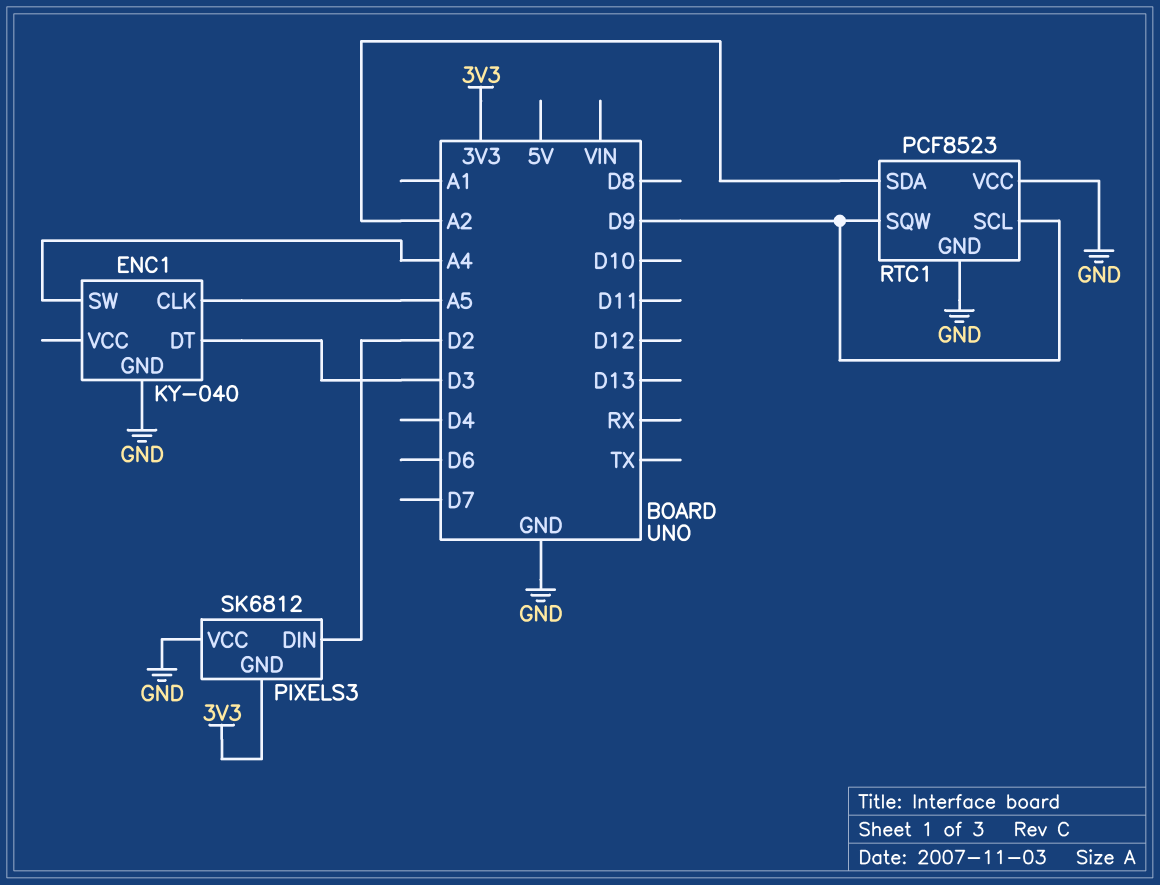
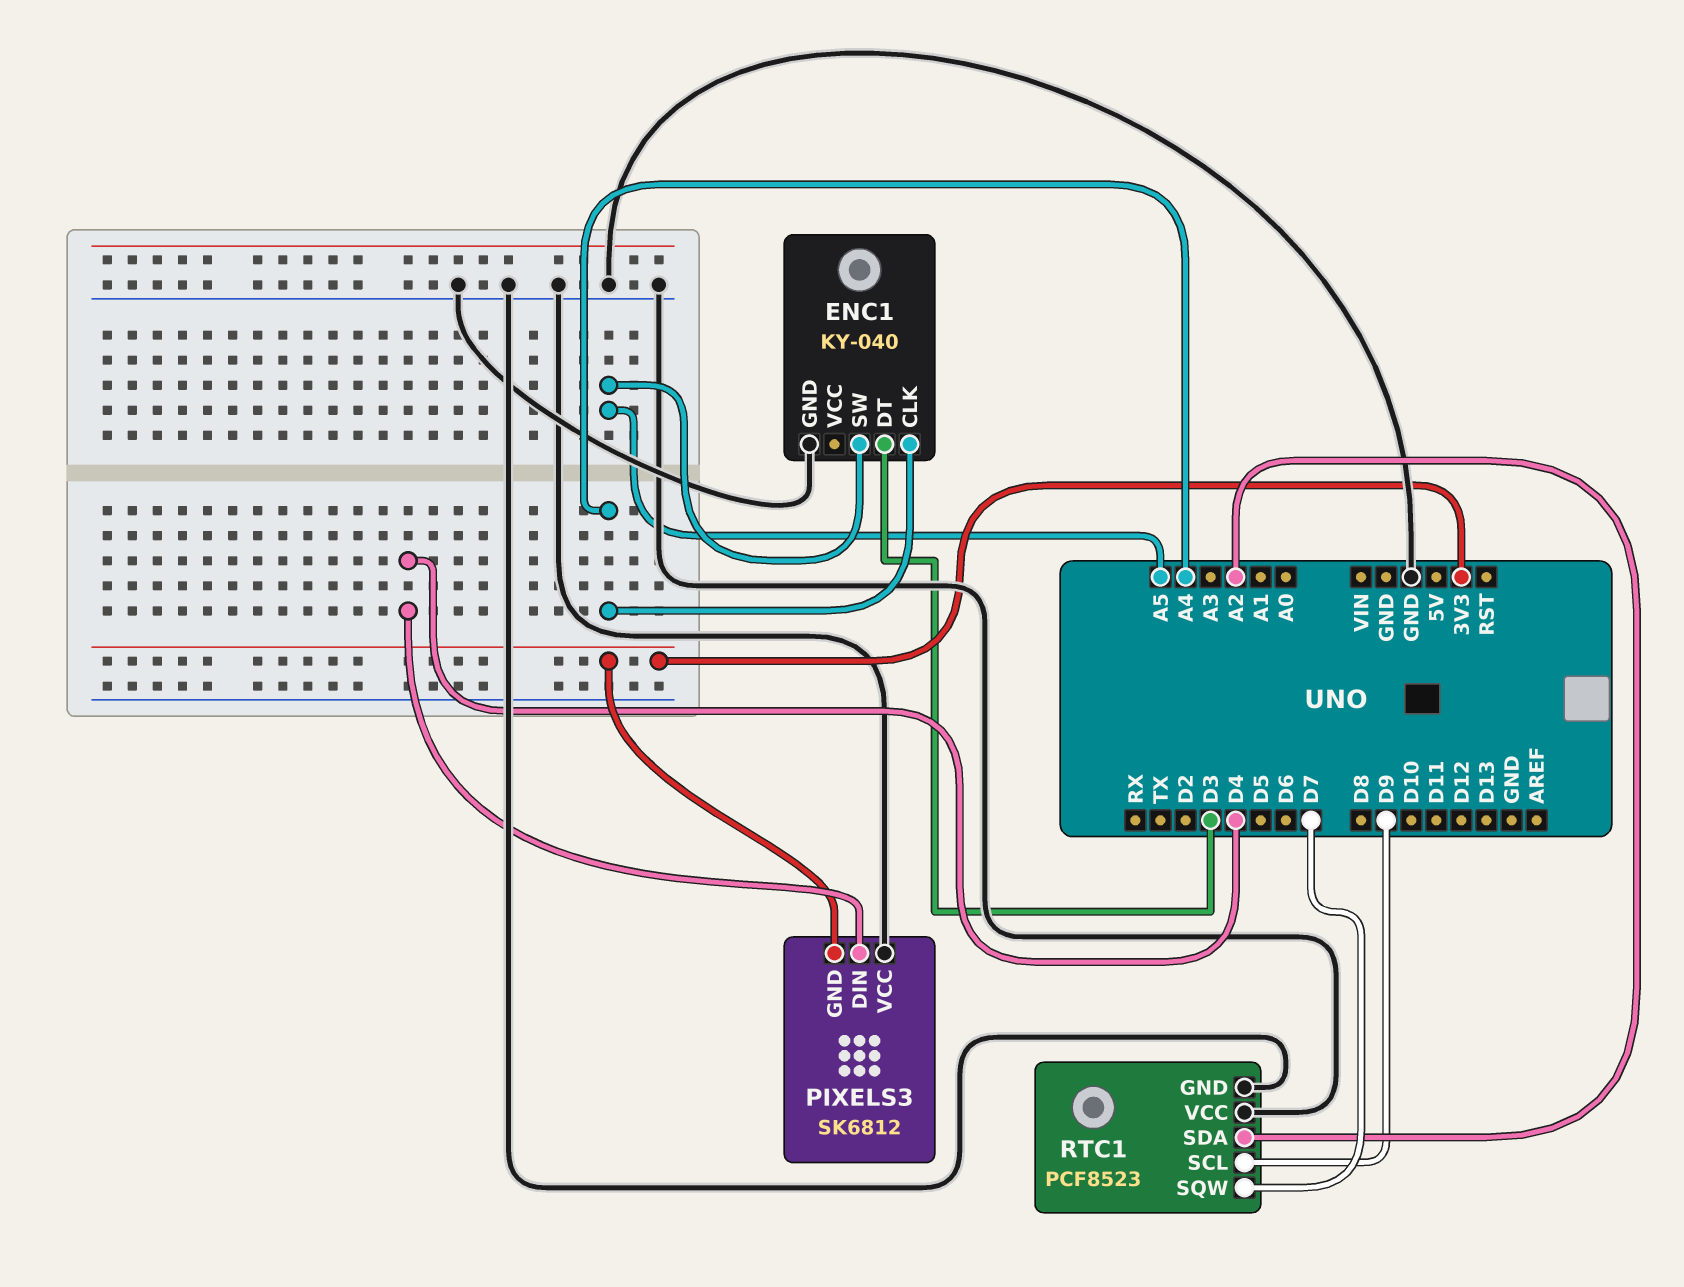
ENC1 pin CLK: A5 -> A4
ENC1 pin SW: A4 -> A5
PIXELS3 pin DIN: D2 -> D4
RTC1 pin SQW: D9 -> D7

